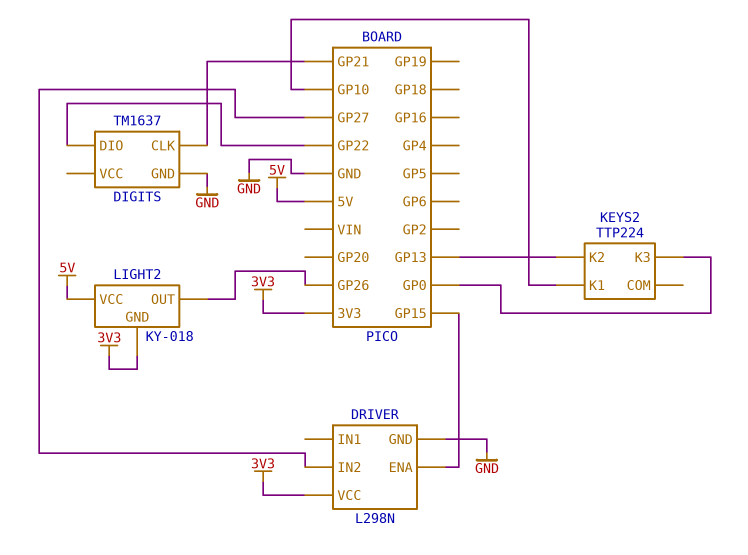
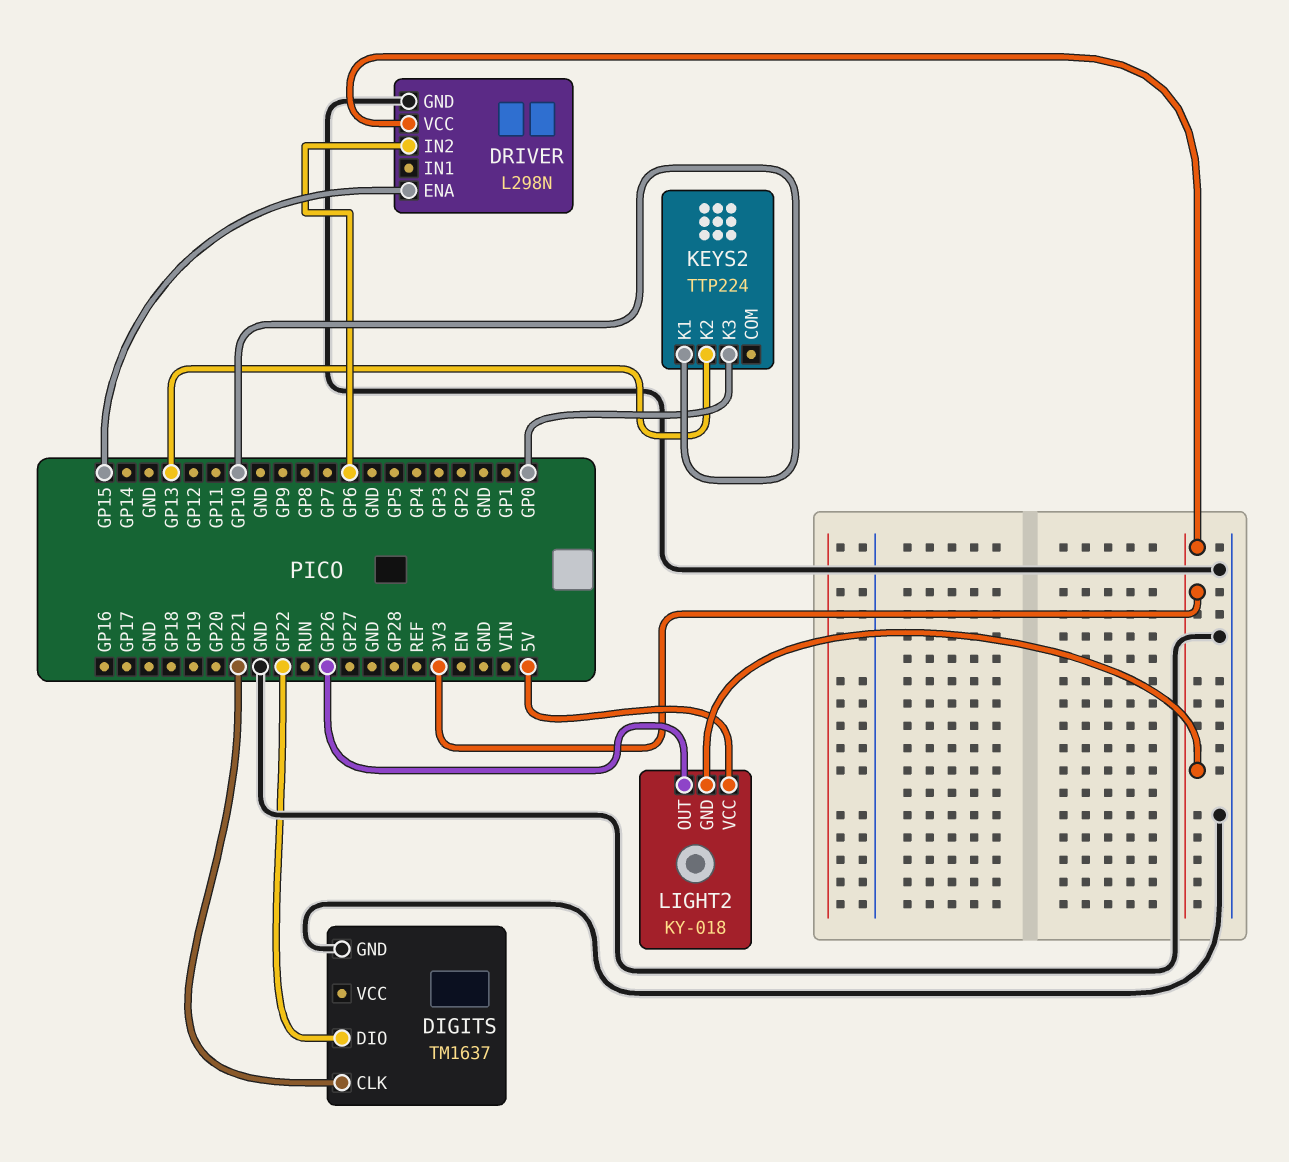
DRIVER pin IN2: GP27 -> GP6

